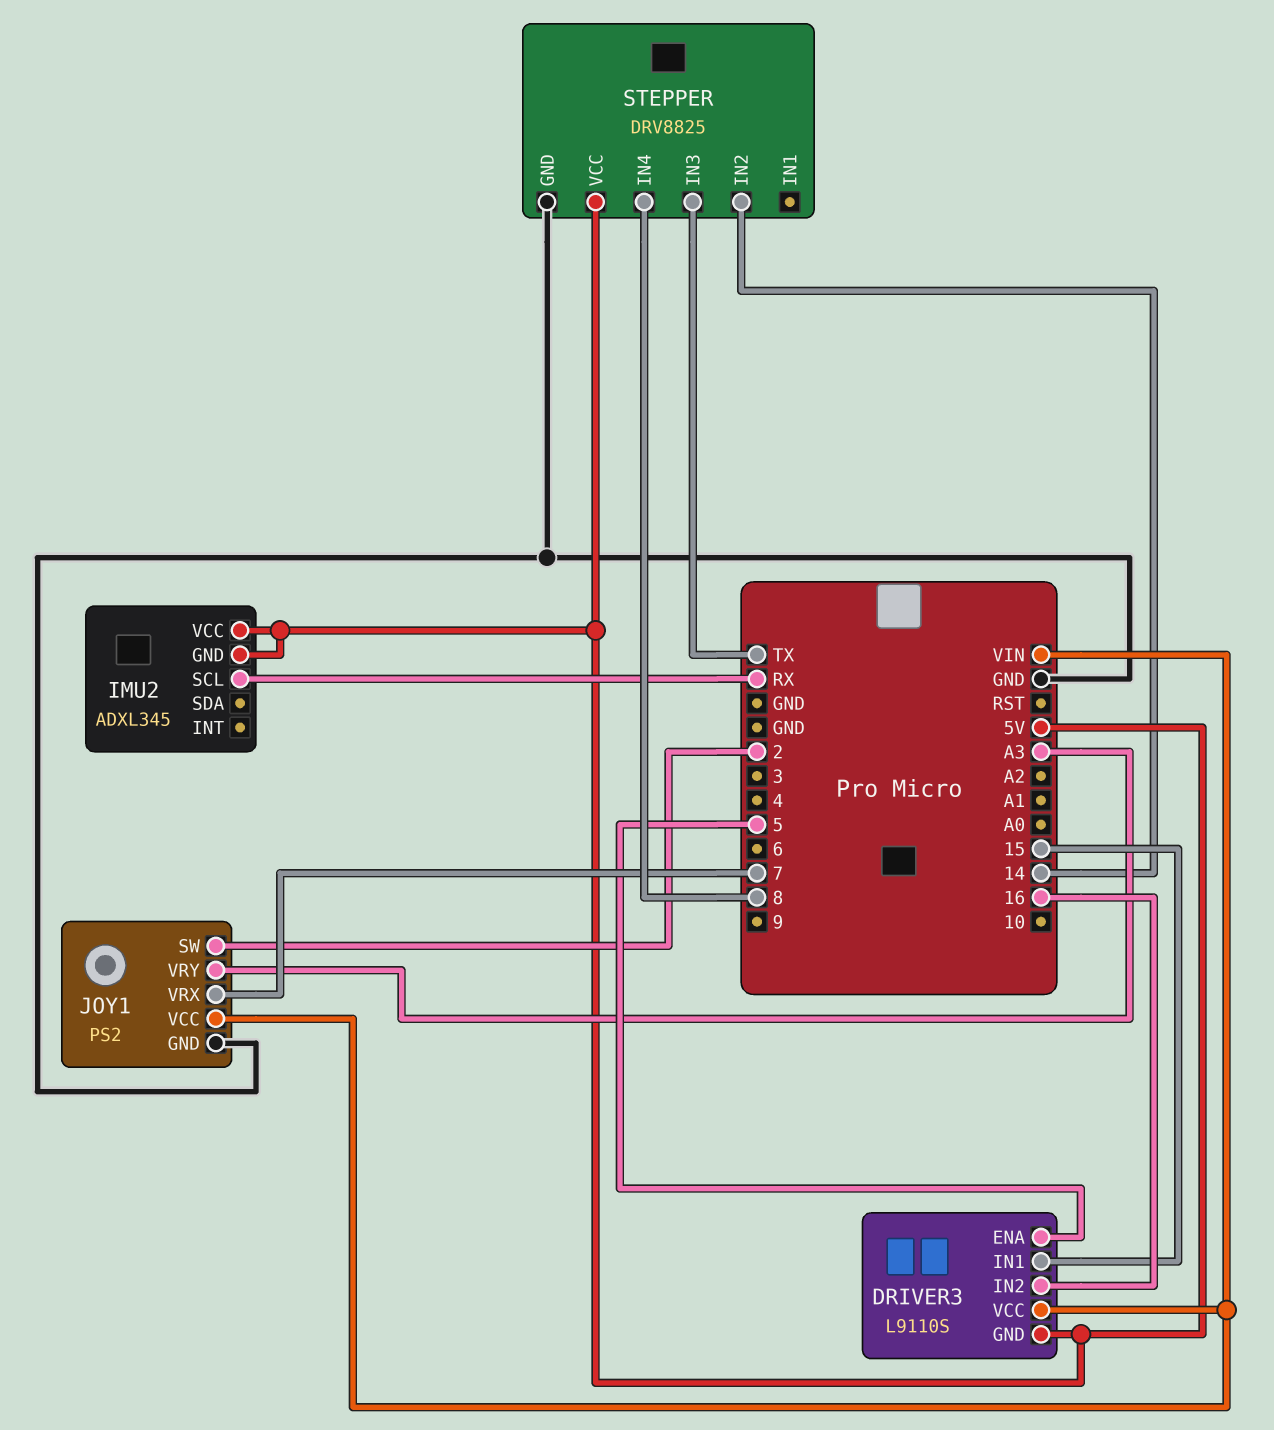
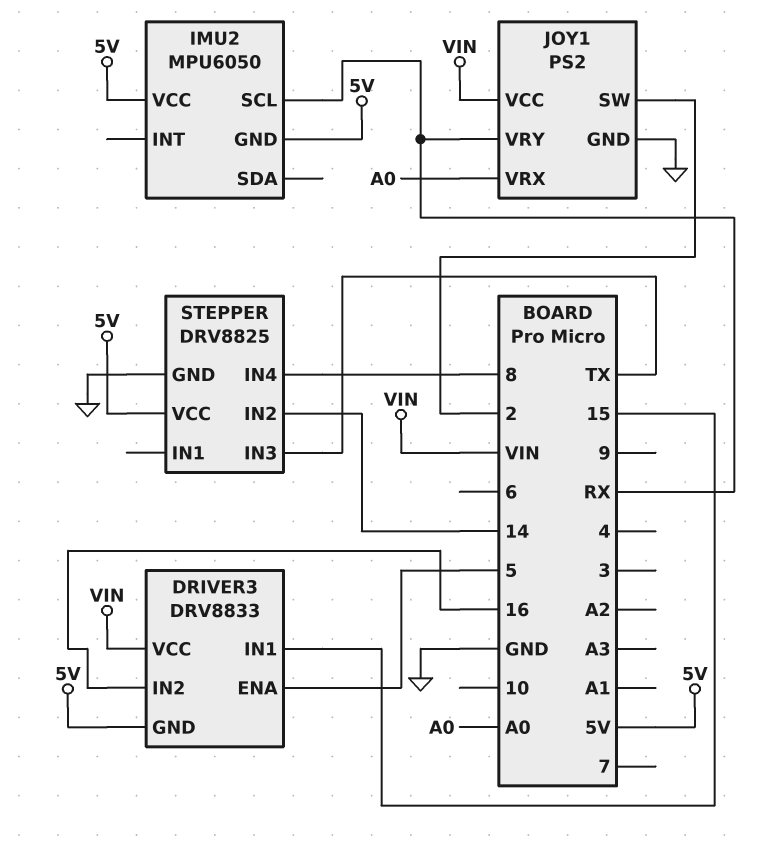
DRIVER3: L9110S -> DRV8833
IMU2: ADXL345 -> MPU6050
JOY1 pin VRX: 7 -> A0
JOY1 pin VRY: A3 -> RX

